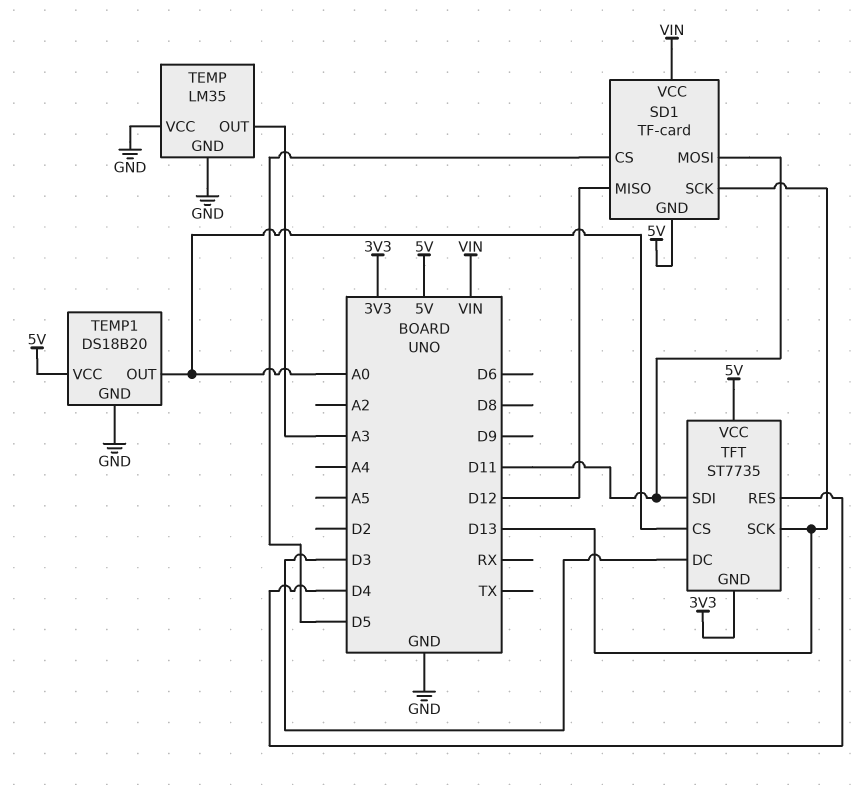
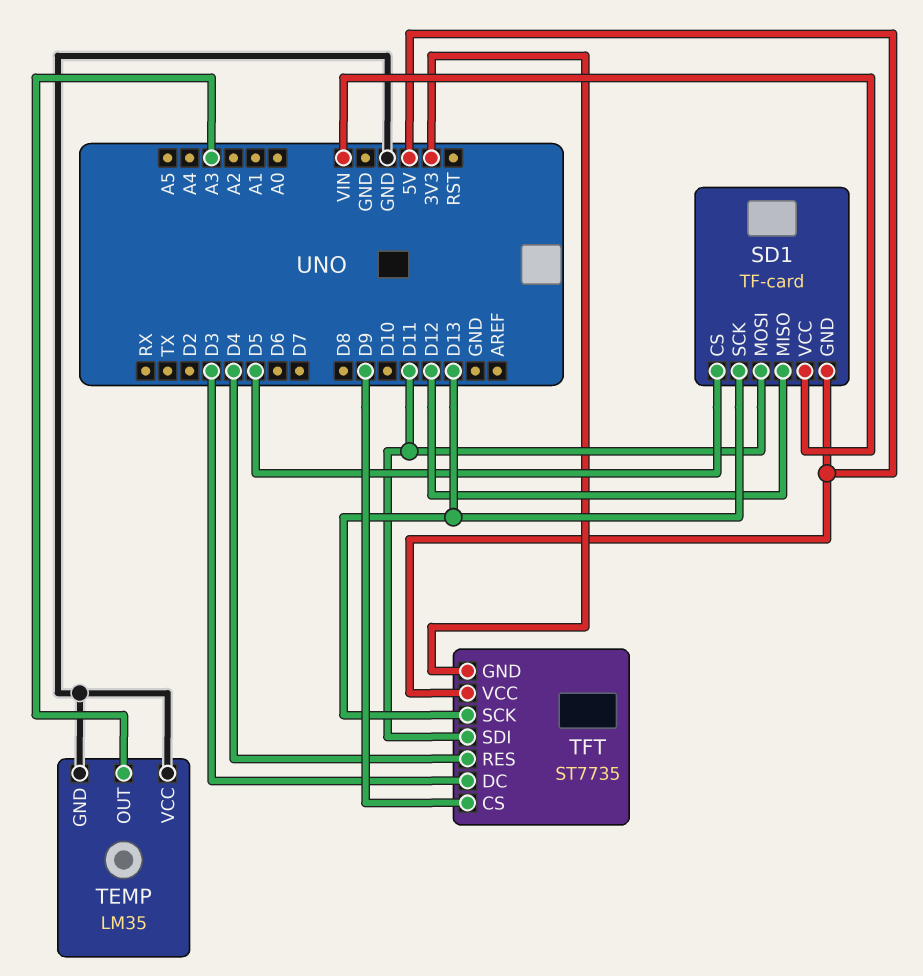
TEMP1: DS18B20 -> none
TEMP1 pin GND: GND -> none
TEMP1 pin OUT: A0 -> none
TEMP1 pin VCC: 5V -> none
TFT pin CS: A0 -> D9

